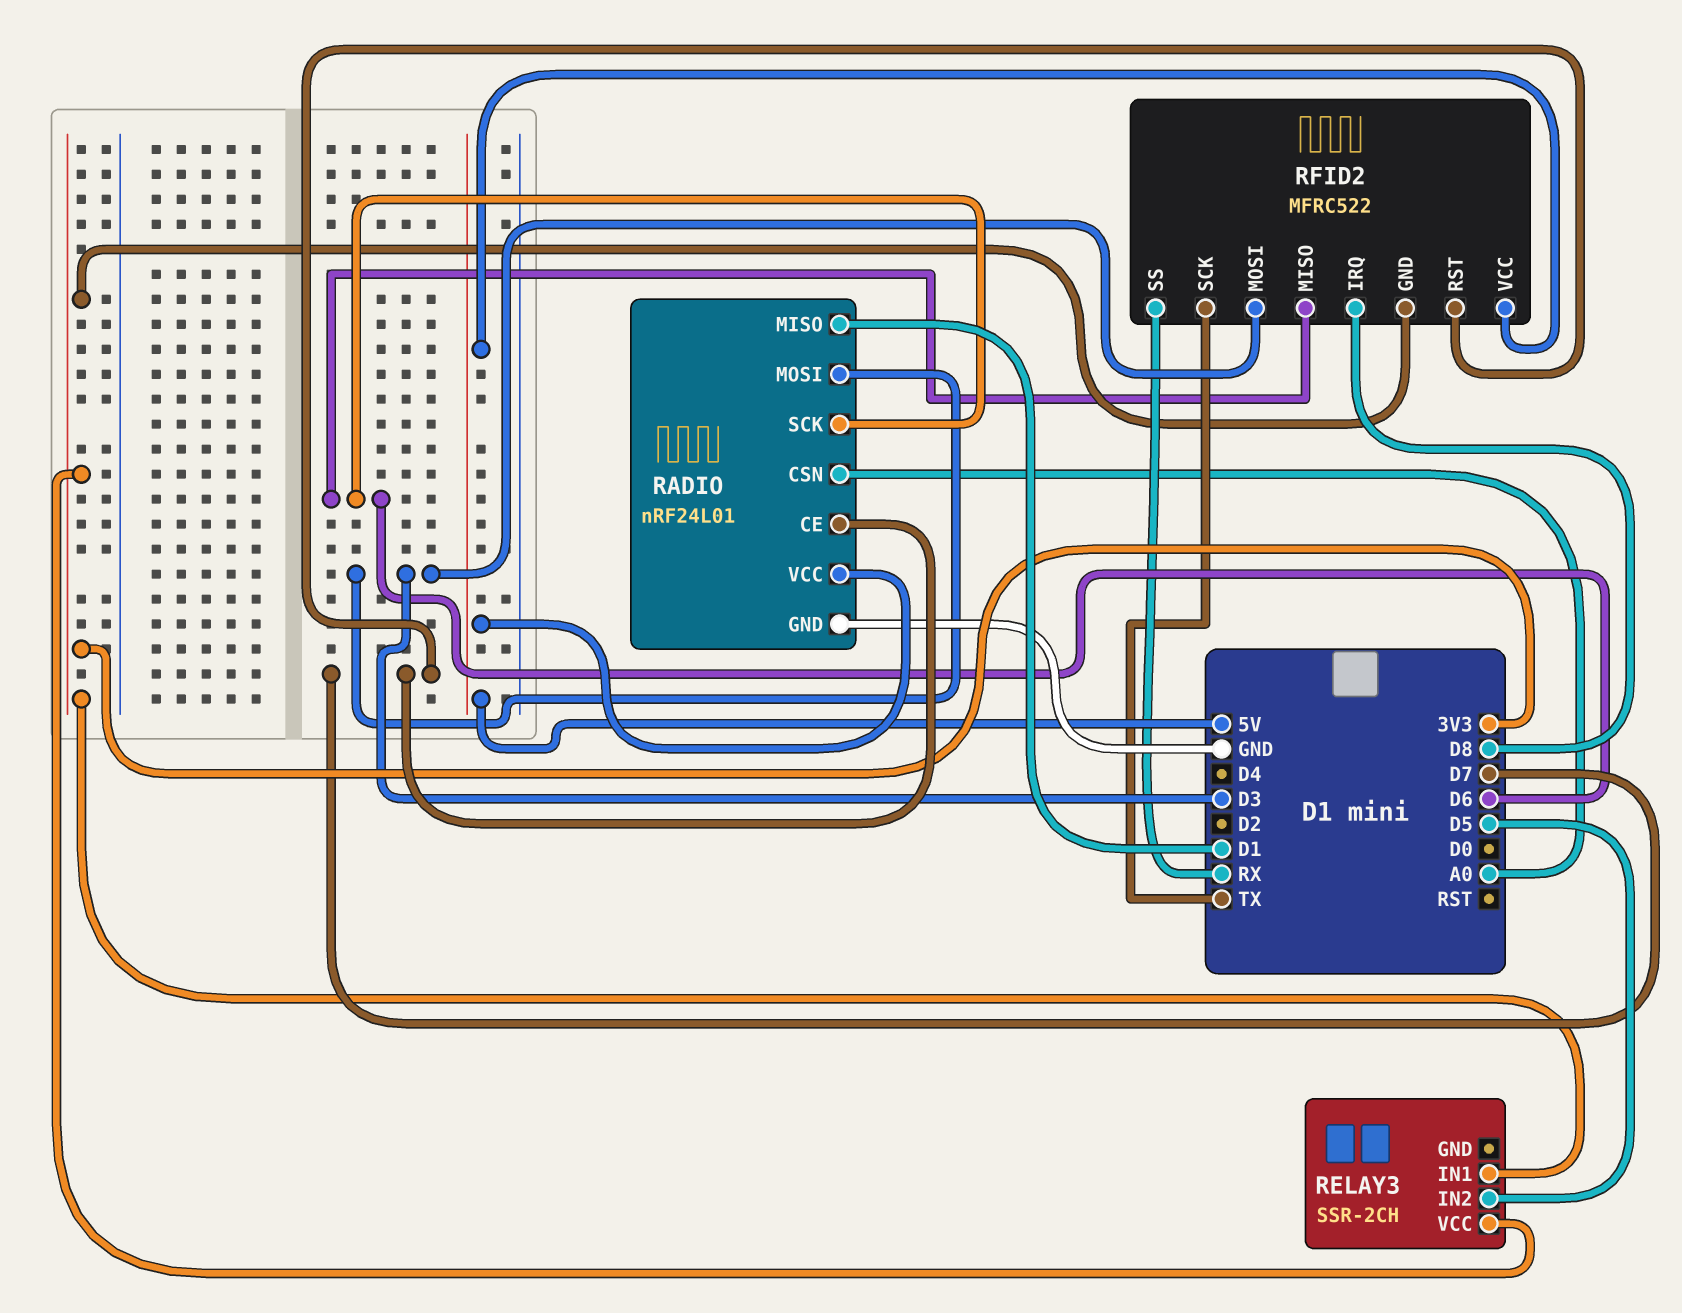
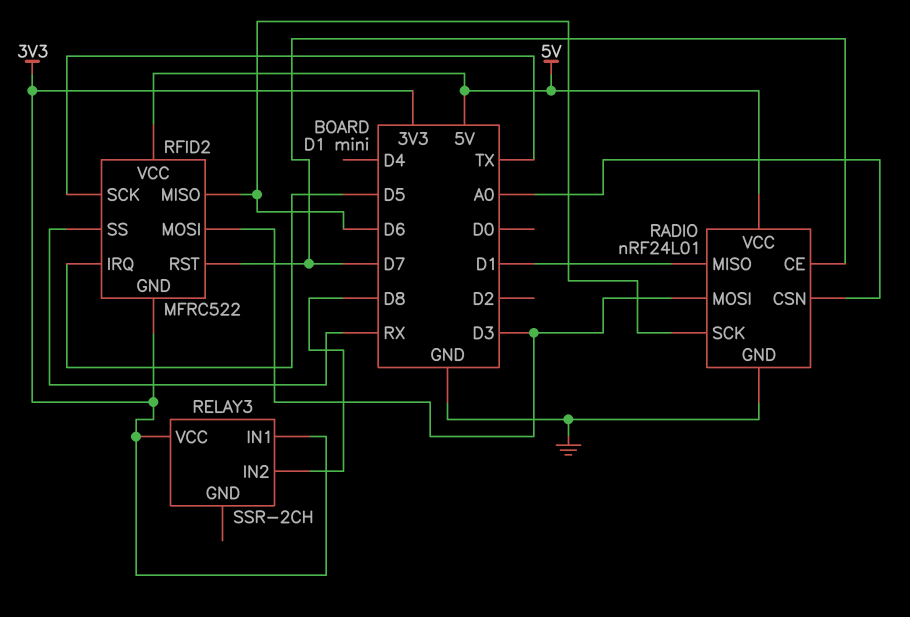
RELAY3 pin IN2: D5 -> D8
RFID2 pin IRQ: D8 -> D5

